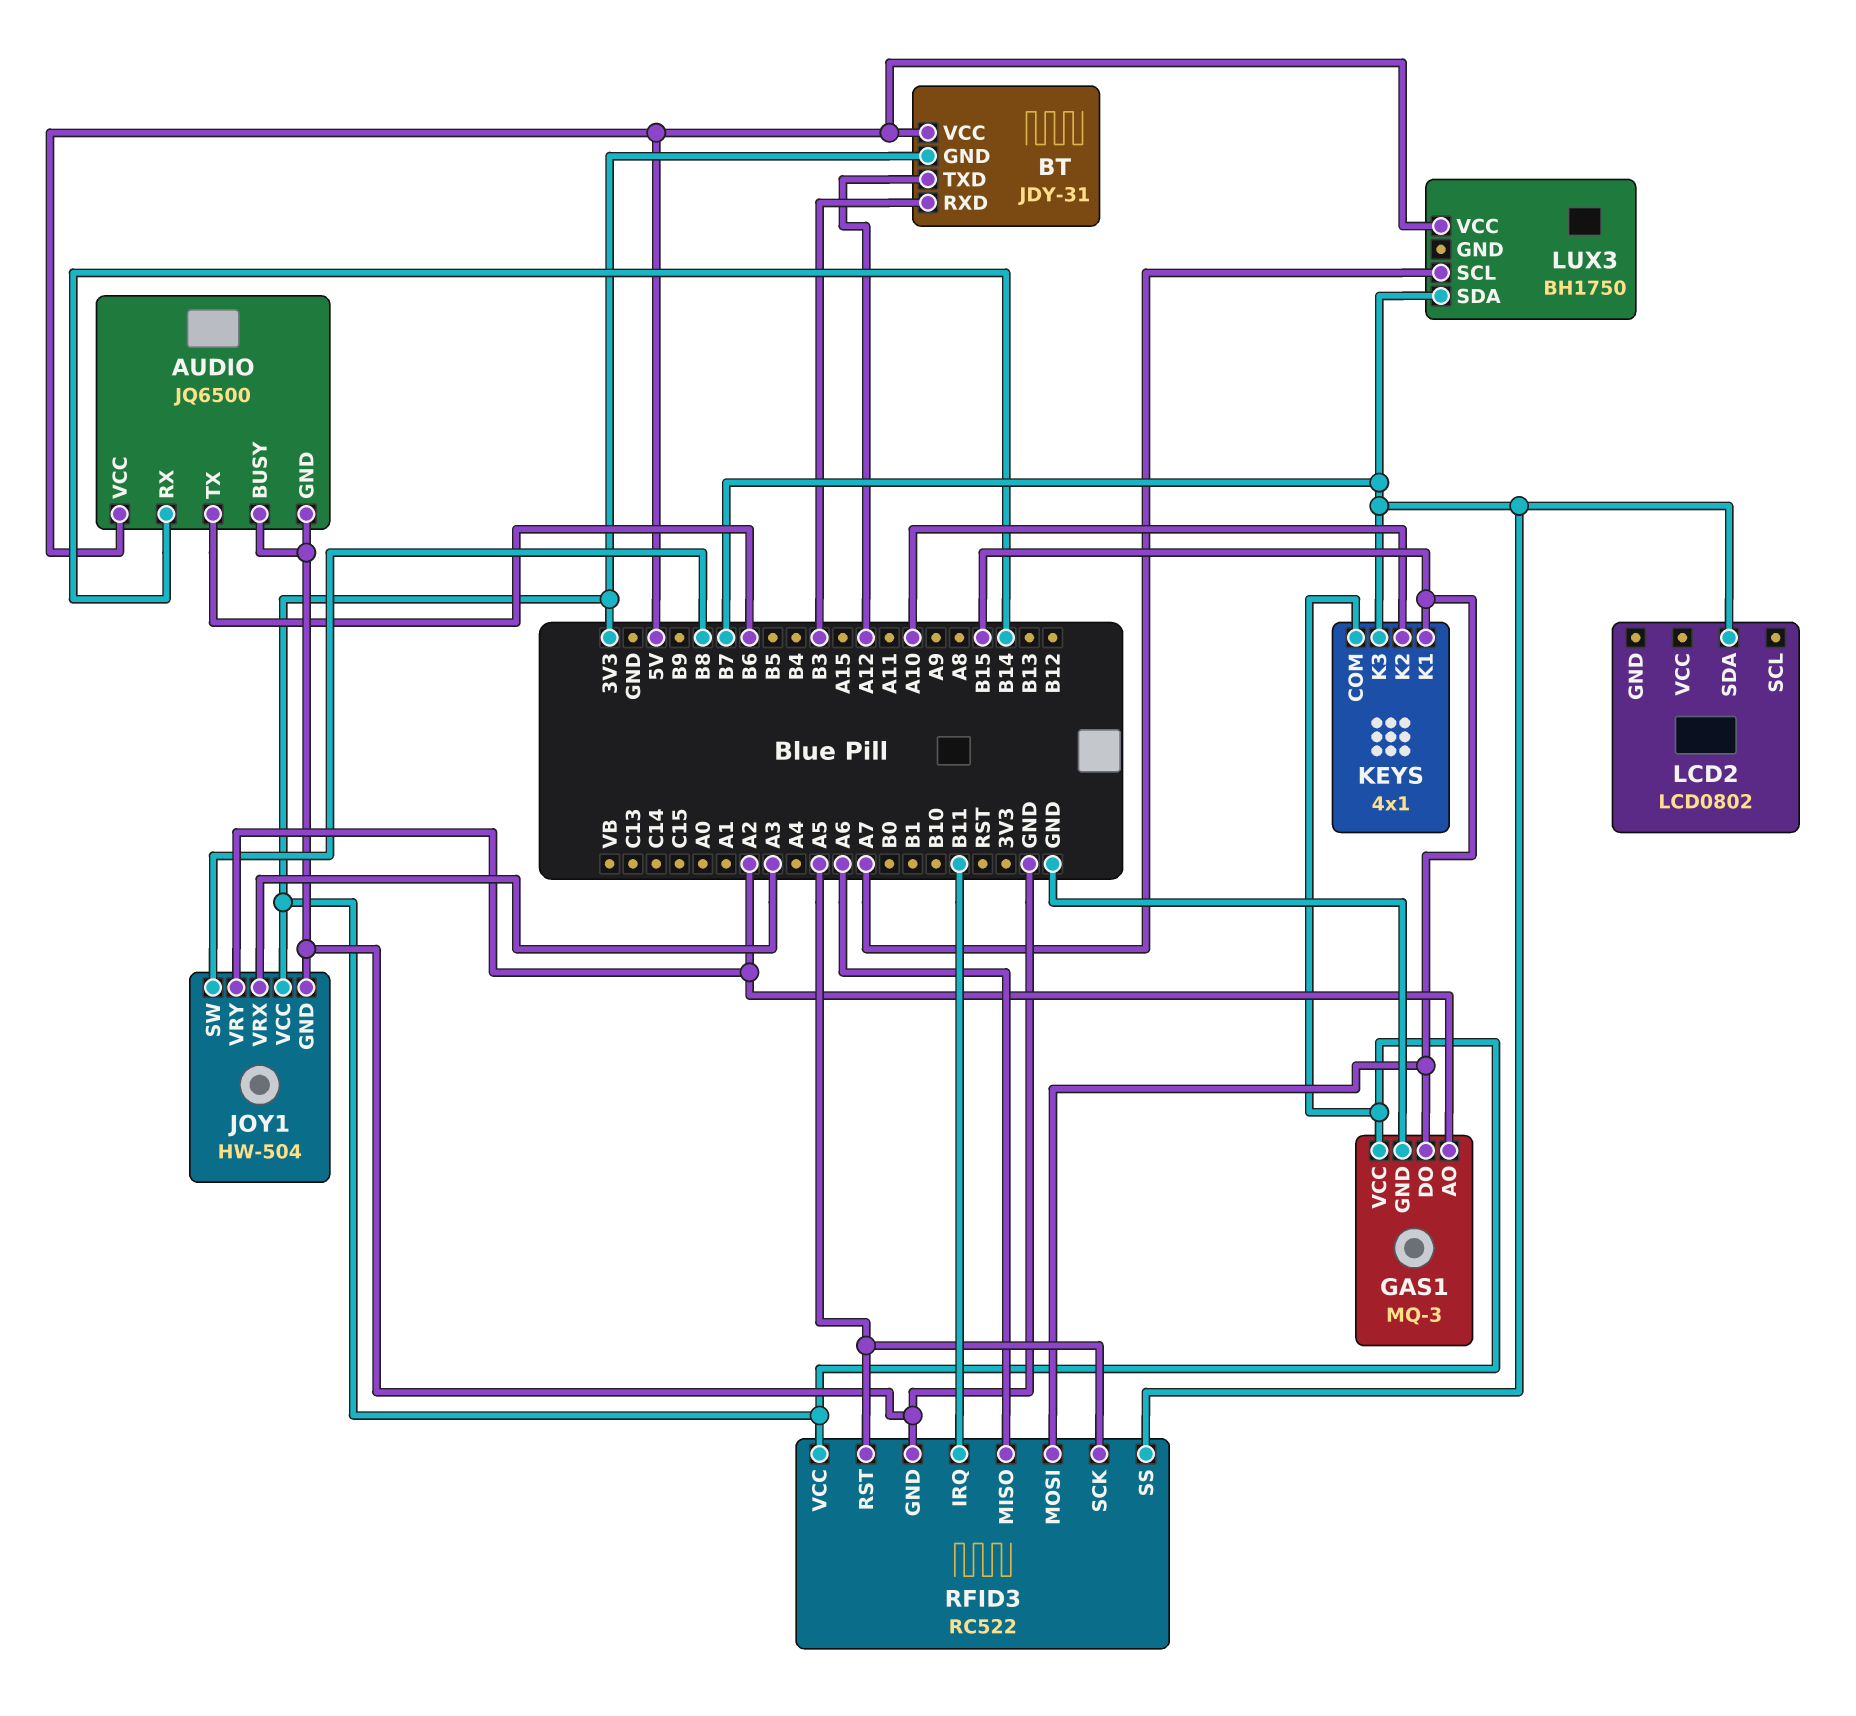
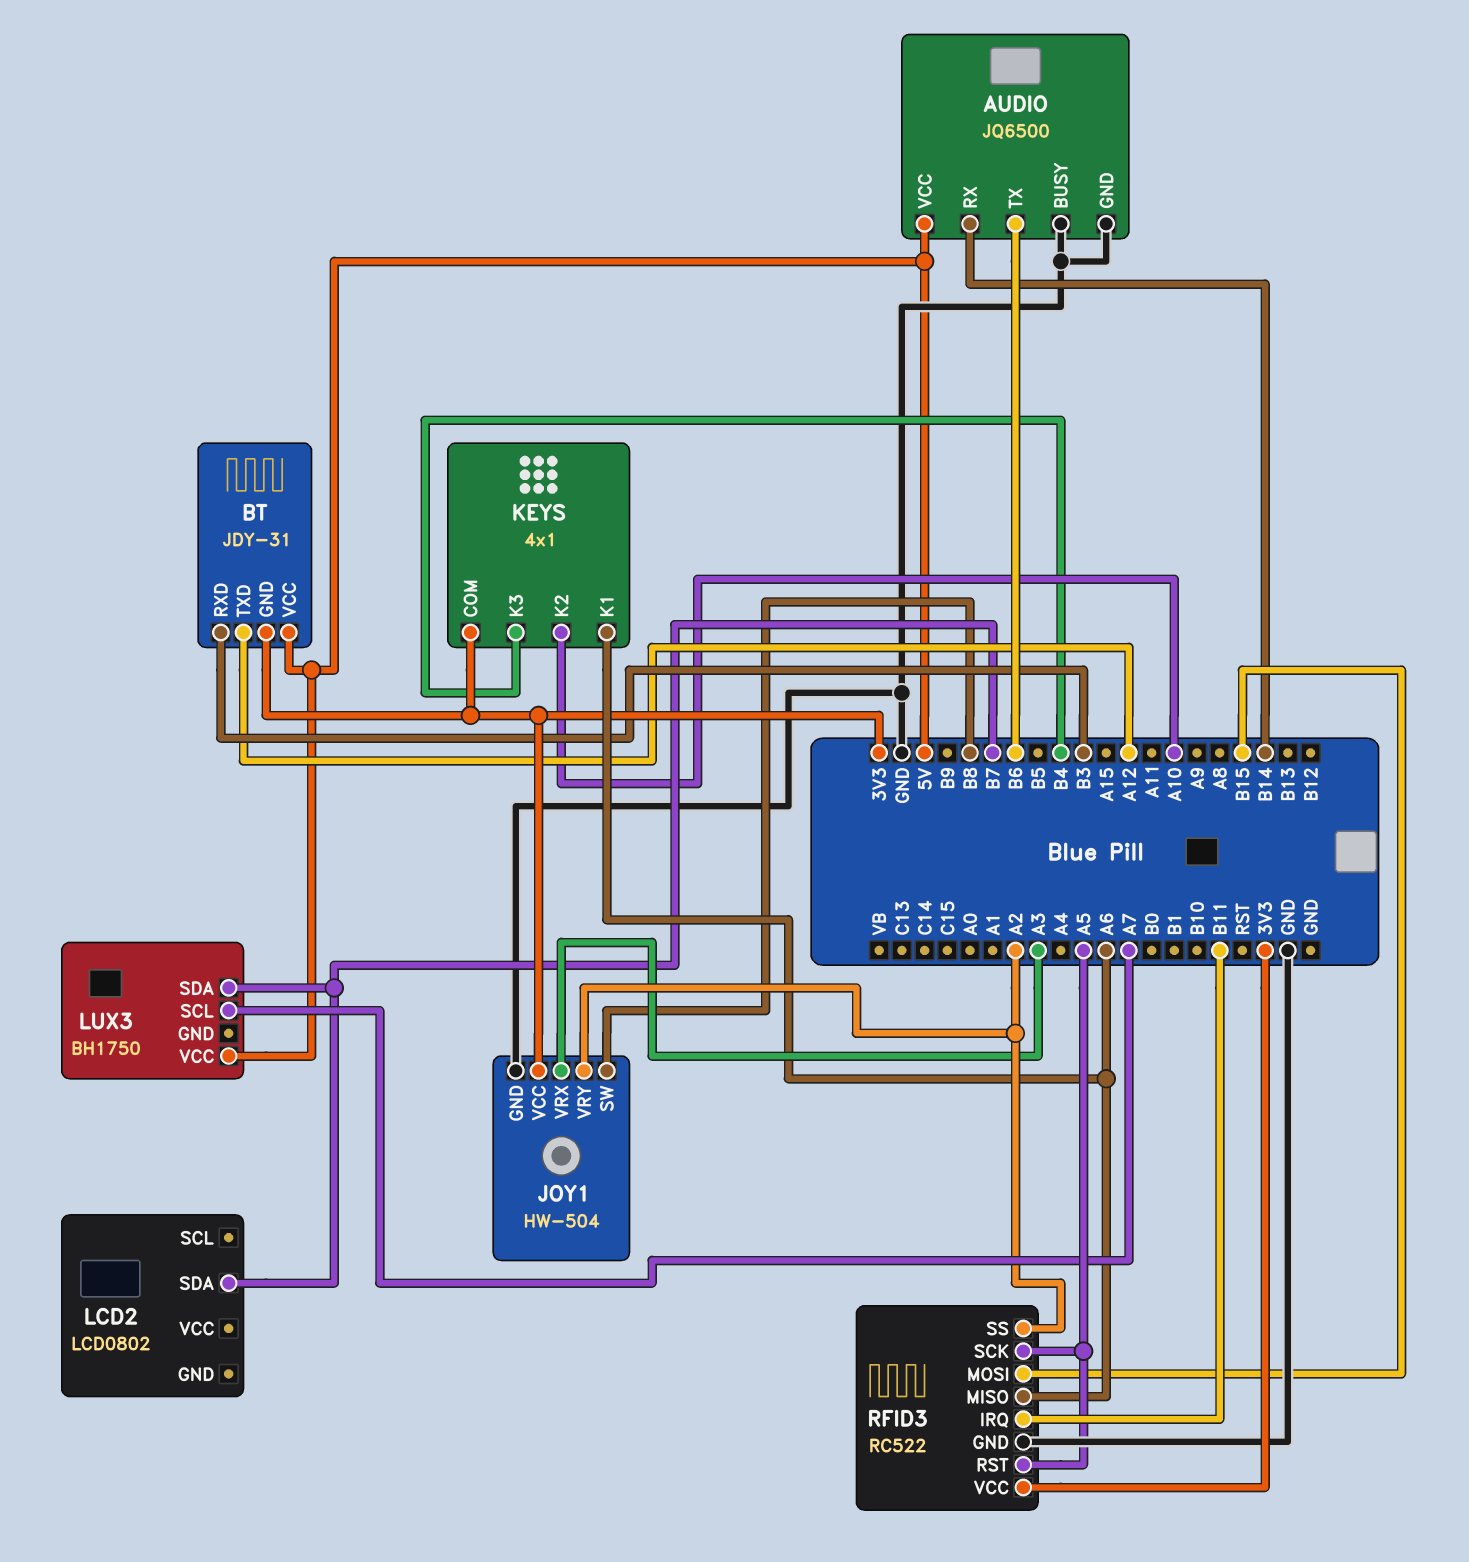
GAS1: MQ-3 -> none
GAS1 pin AO: A2 -> none
GAS1 pin DO: B15 -> none
GAS1 pin GND: GND -> none
GAS1 pin VCC: 3V3 -> none
KEYS pin K1: B15 -> A6
KEYS pin K3: B7 -> B4
RFID3 pin SS: B7 -> A2

